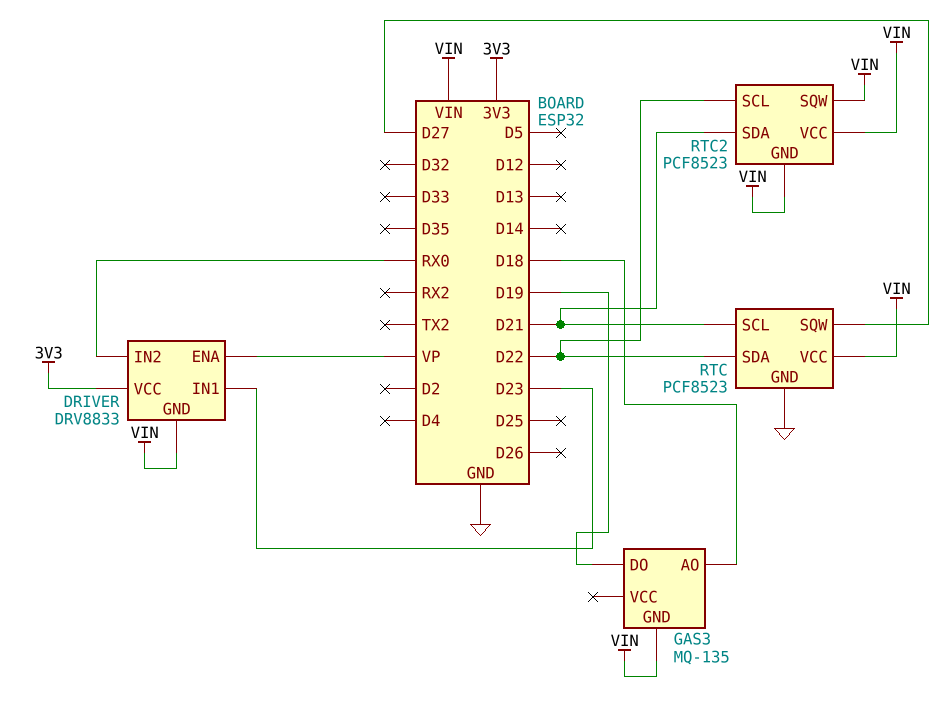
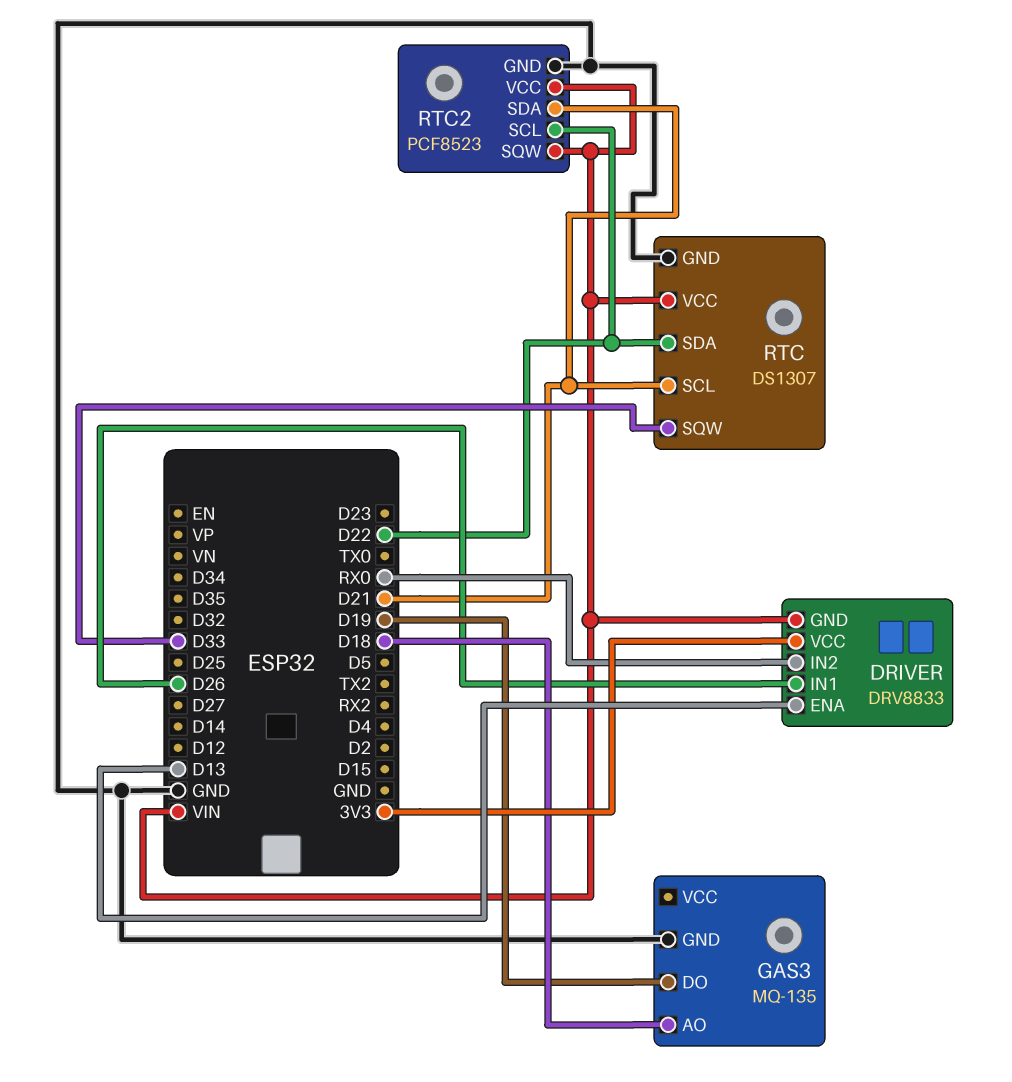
DRIVER pin ENA: VP -> D13
DRIVER pin IN1: D23 -> D26
GAS3 pin GND: VIN -> GND
RTC: PCF8523 -> DS1307
RTC pin SQW: D27 -> D33
RTC2 pin GND: VIN -> GND

